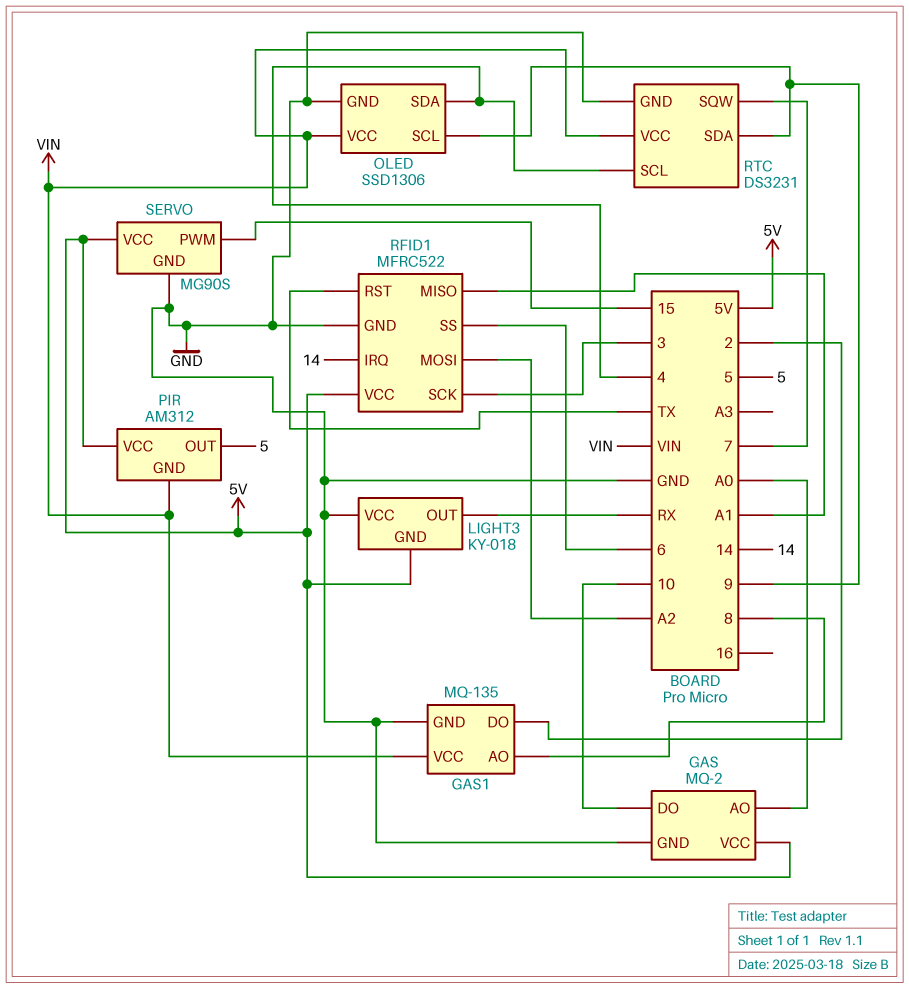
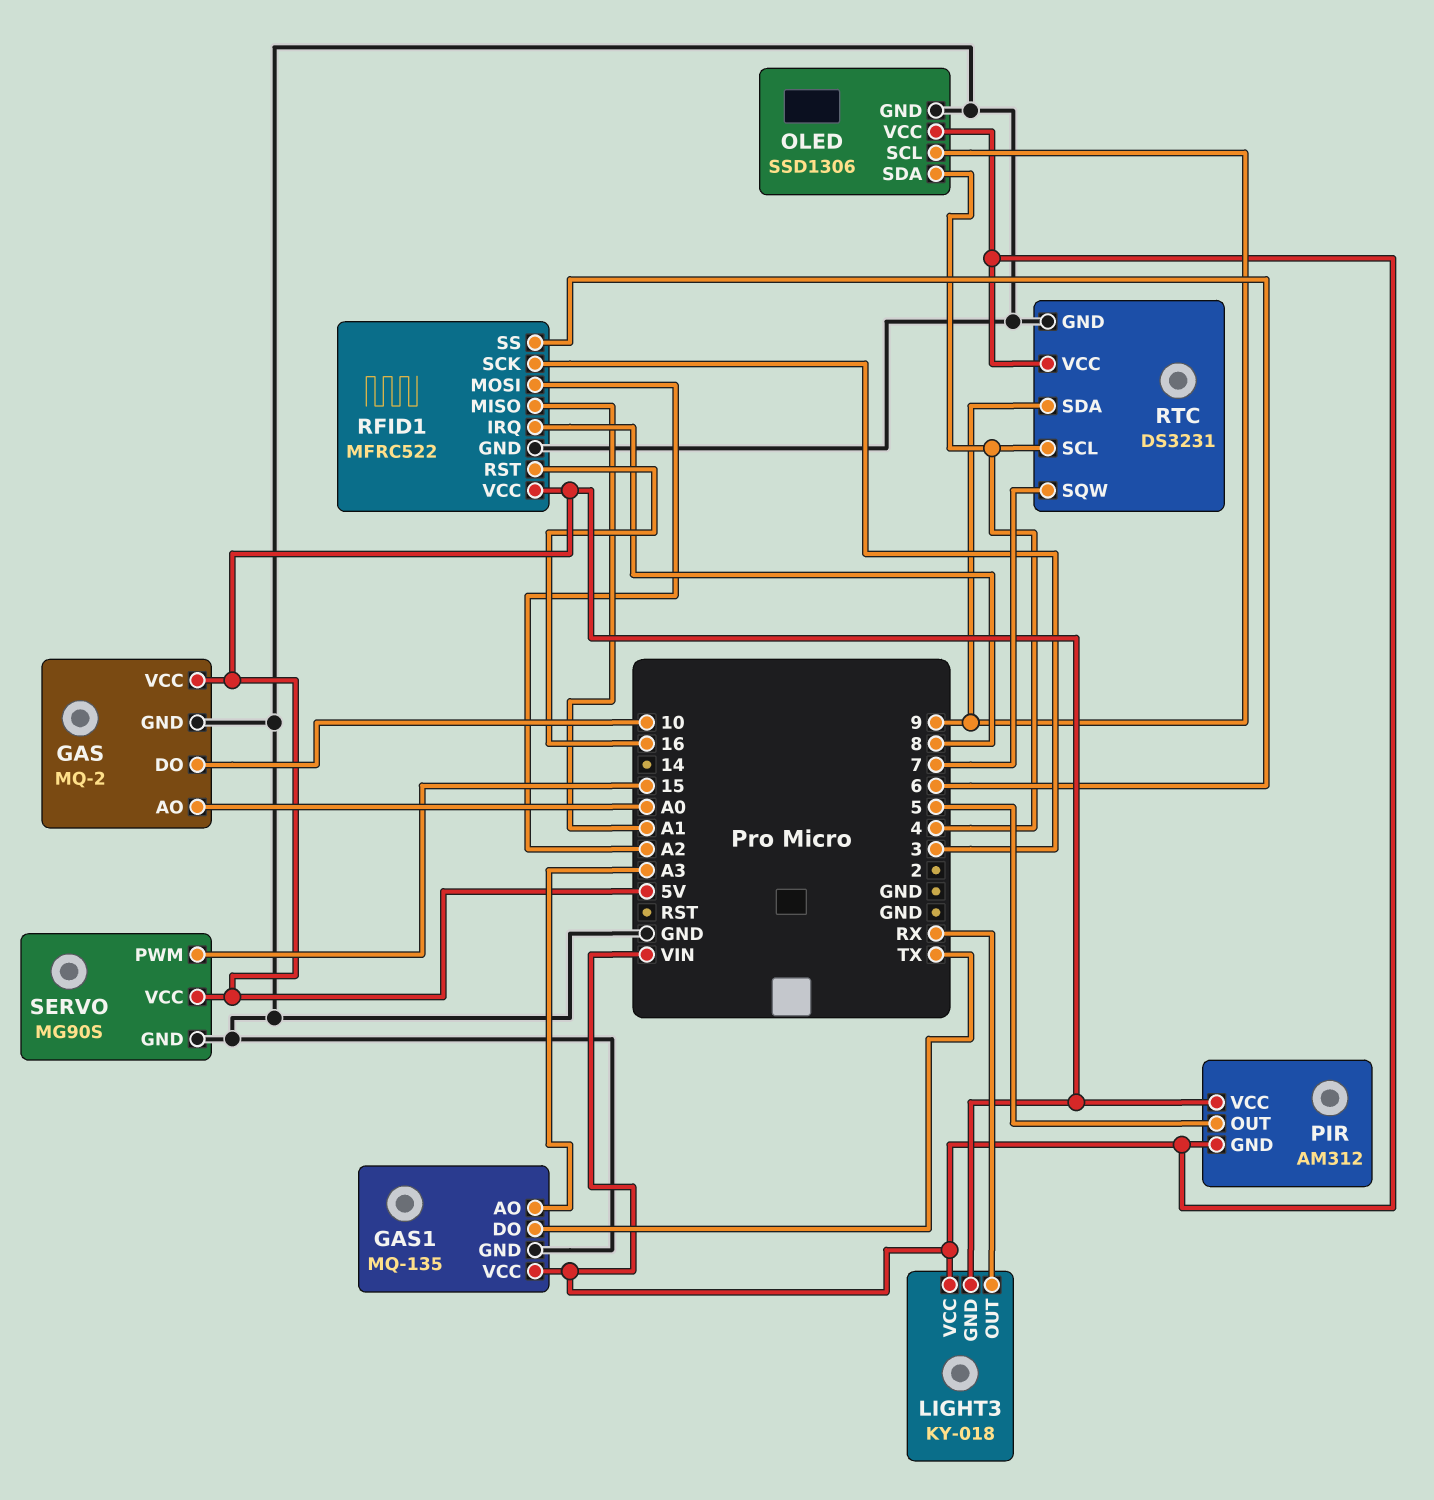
GAS1 pin AO: 8 -> A3
GAS1 pin DO: 2 -> TX
LIGHT3 pin VCC: GND -> VIN
RFID1 pin IRQ: 14 -> 8
RFID1 pin RST: TX -> 16

